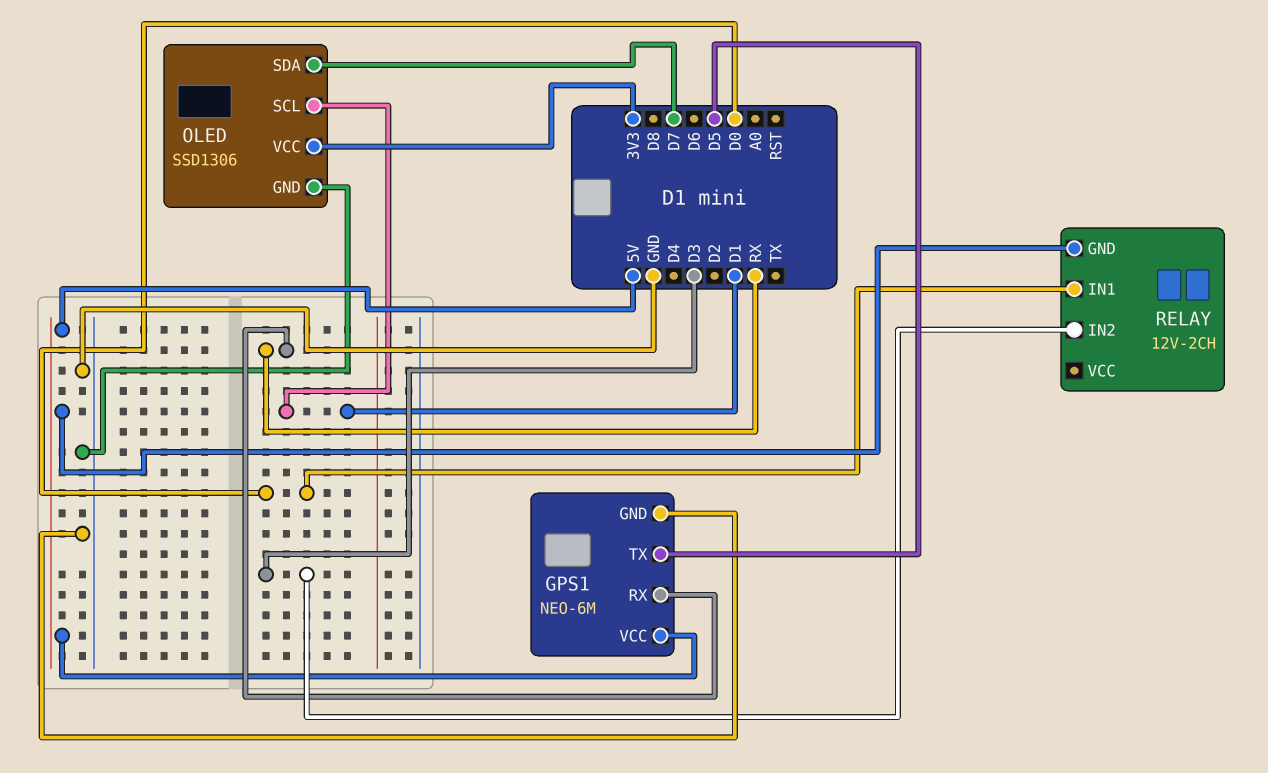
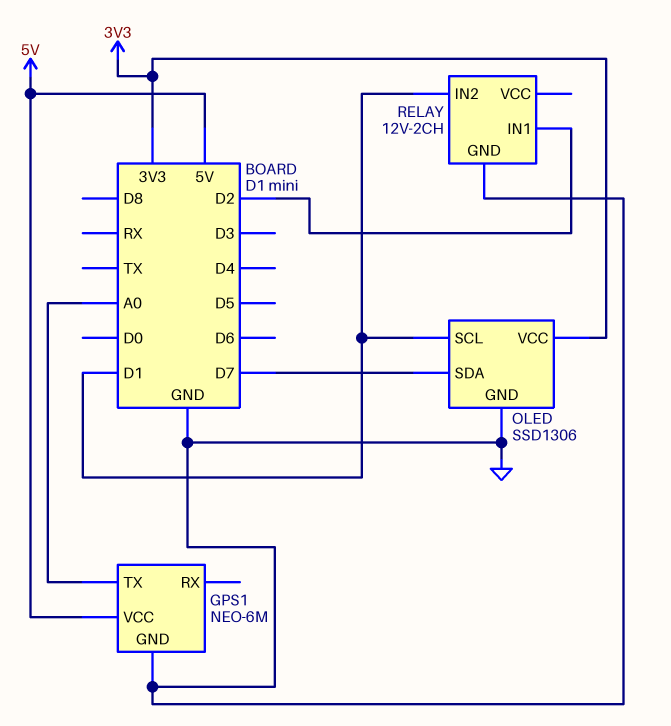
GPS1 pin RX: RX -> none
GPS1 pin TX: D5 -> A0
RELAY pin GND: 5V -> GND
RELAY pin IN1: D0 -> D2
RELAY pin IN2: D3 -> D1

